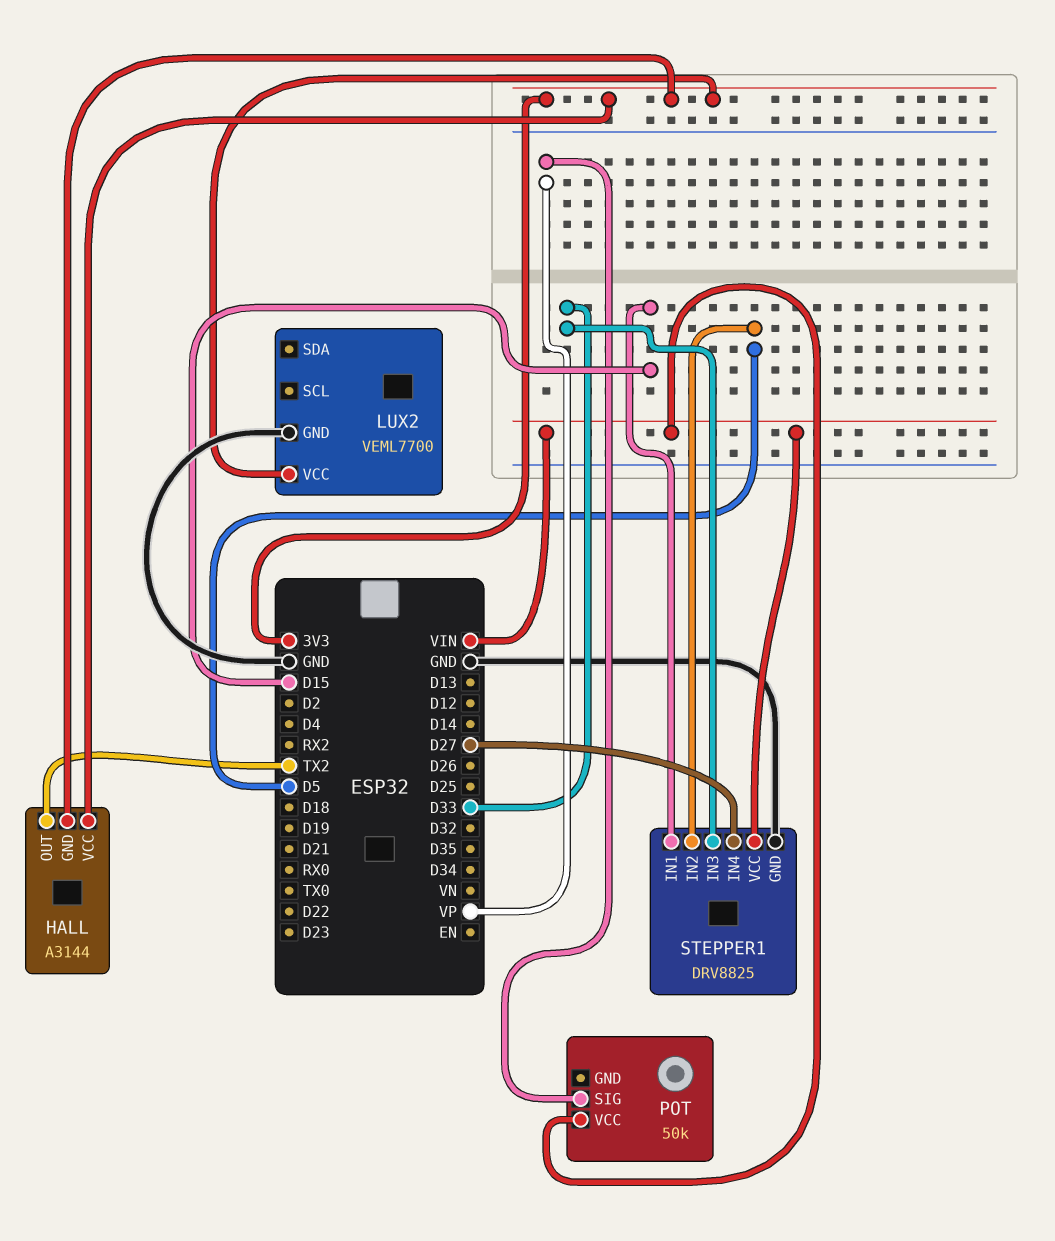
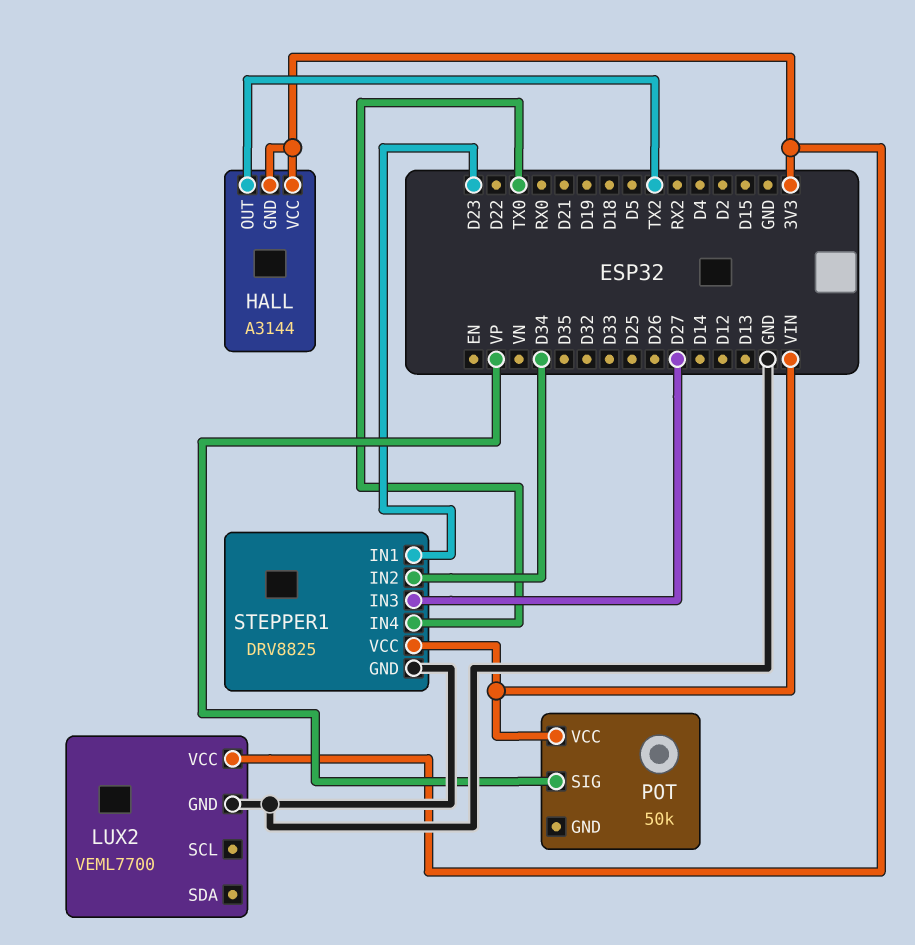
STEPPER1 pin IN1: D15 -> D23
STEPPER1 pin IN2: D5 -> D34
STEPPER1 pin IN3: D33 -> D27
STEPPER1 pin IN4: D27 -> TX0

